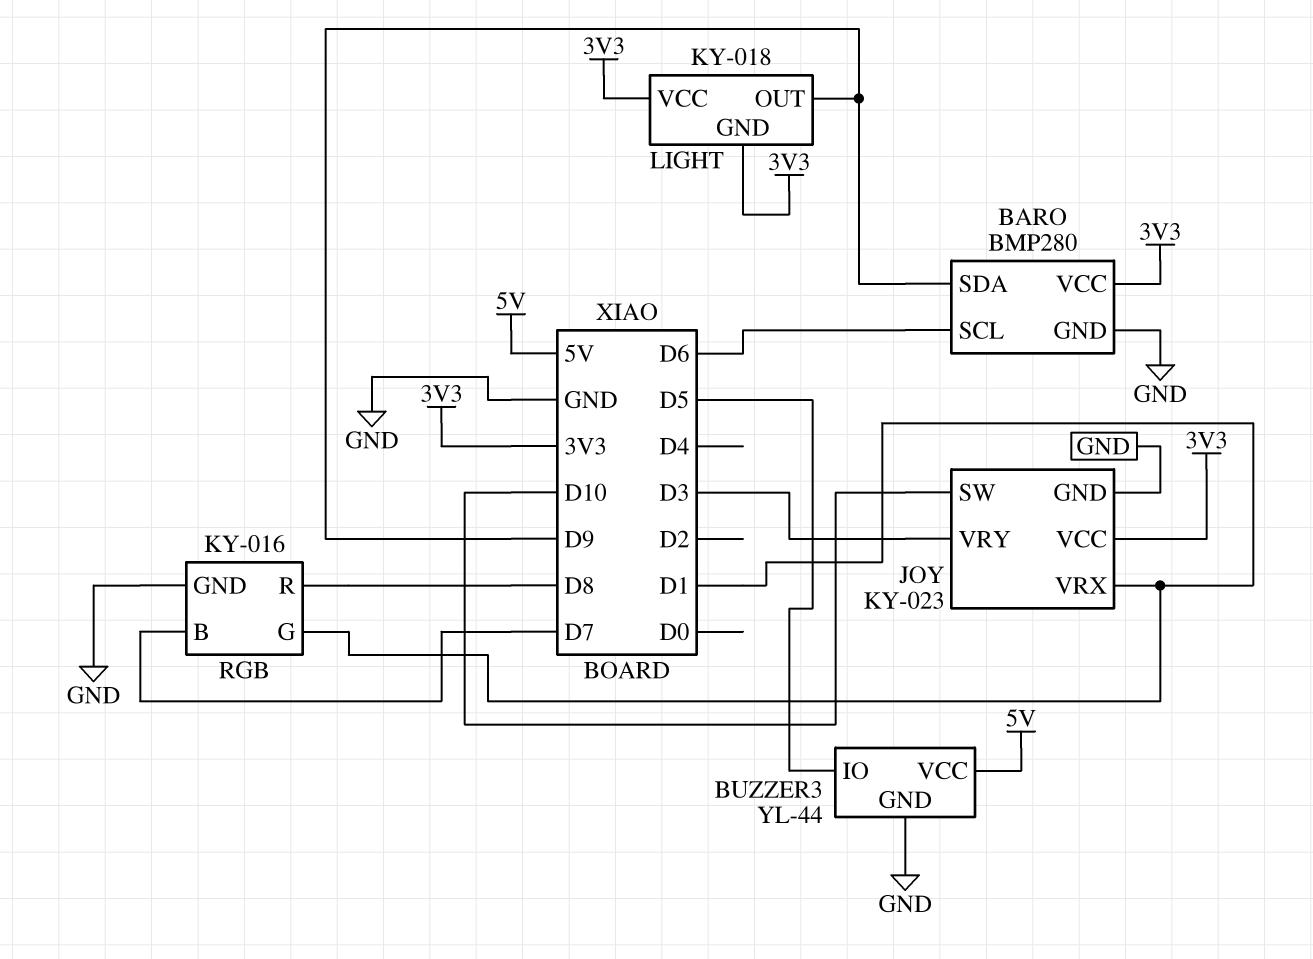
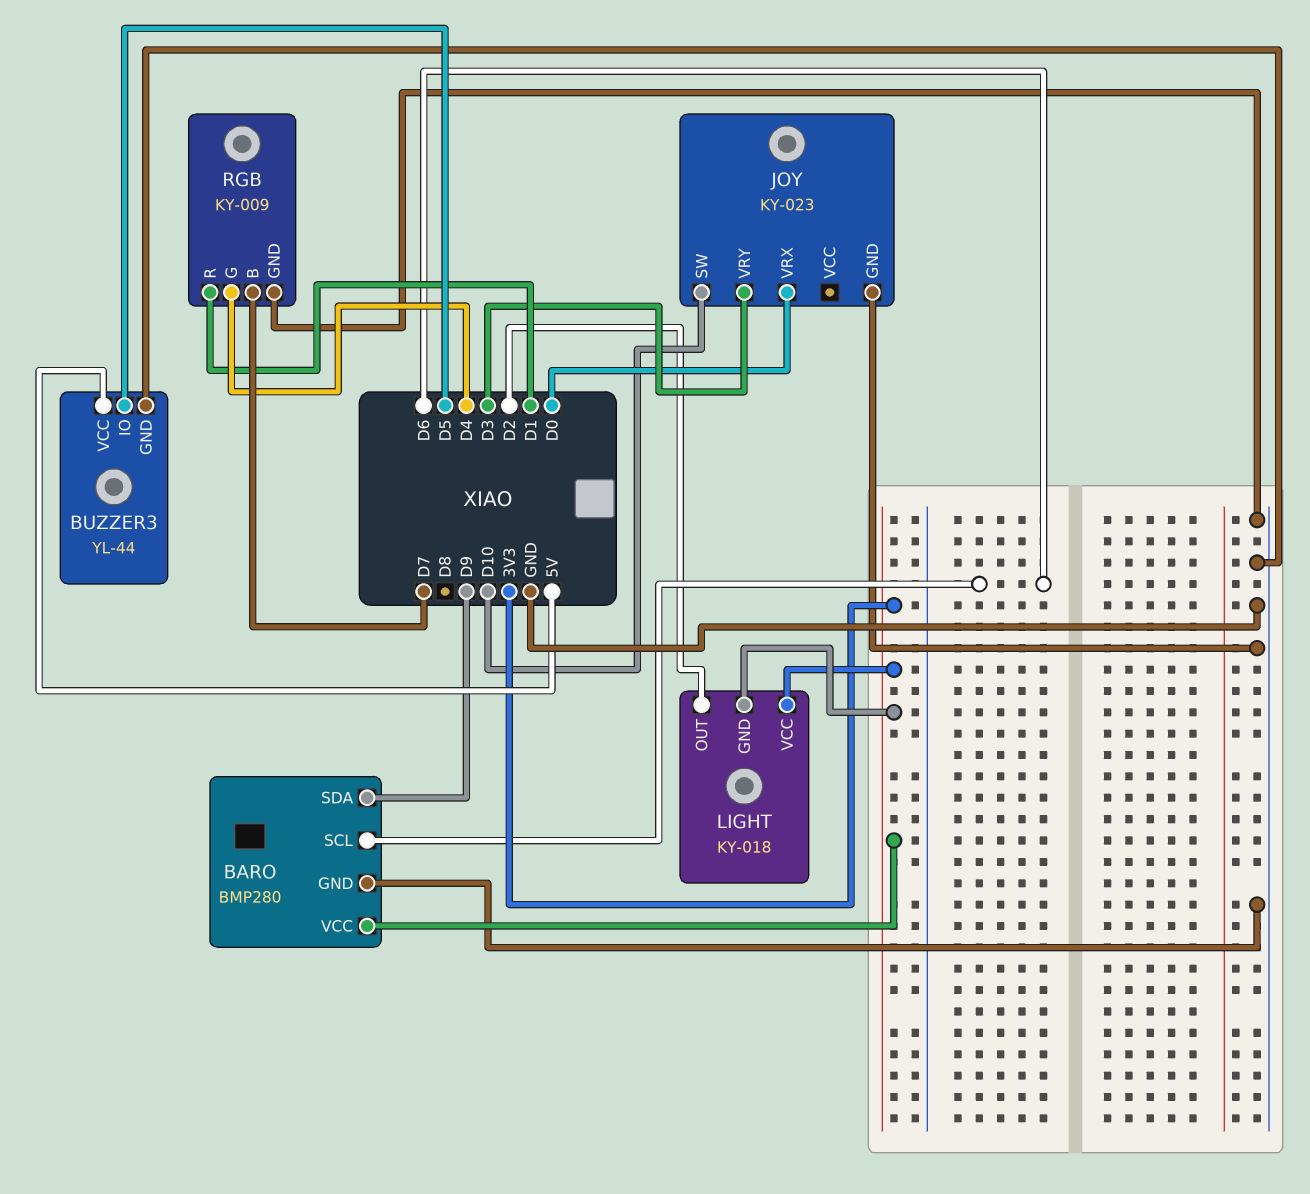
JOY pin VCC: 3V3 -> none
JOY pin VRX: D1 -> D0
LIGHT pin OUT: D9 -> D2
RGB: KY-016 -> KY-009
RGB pin G: D1 -> D4
RGB pin R: D8 -> D1

